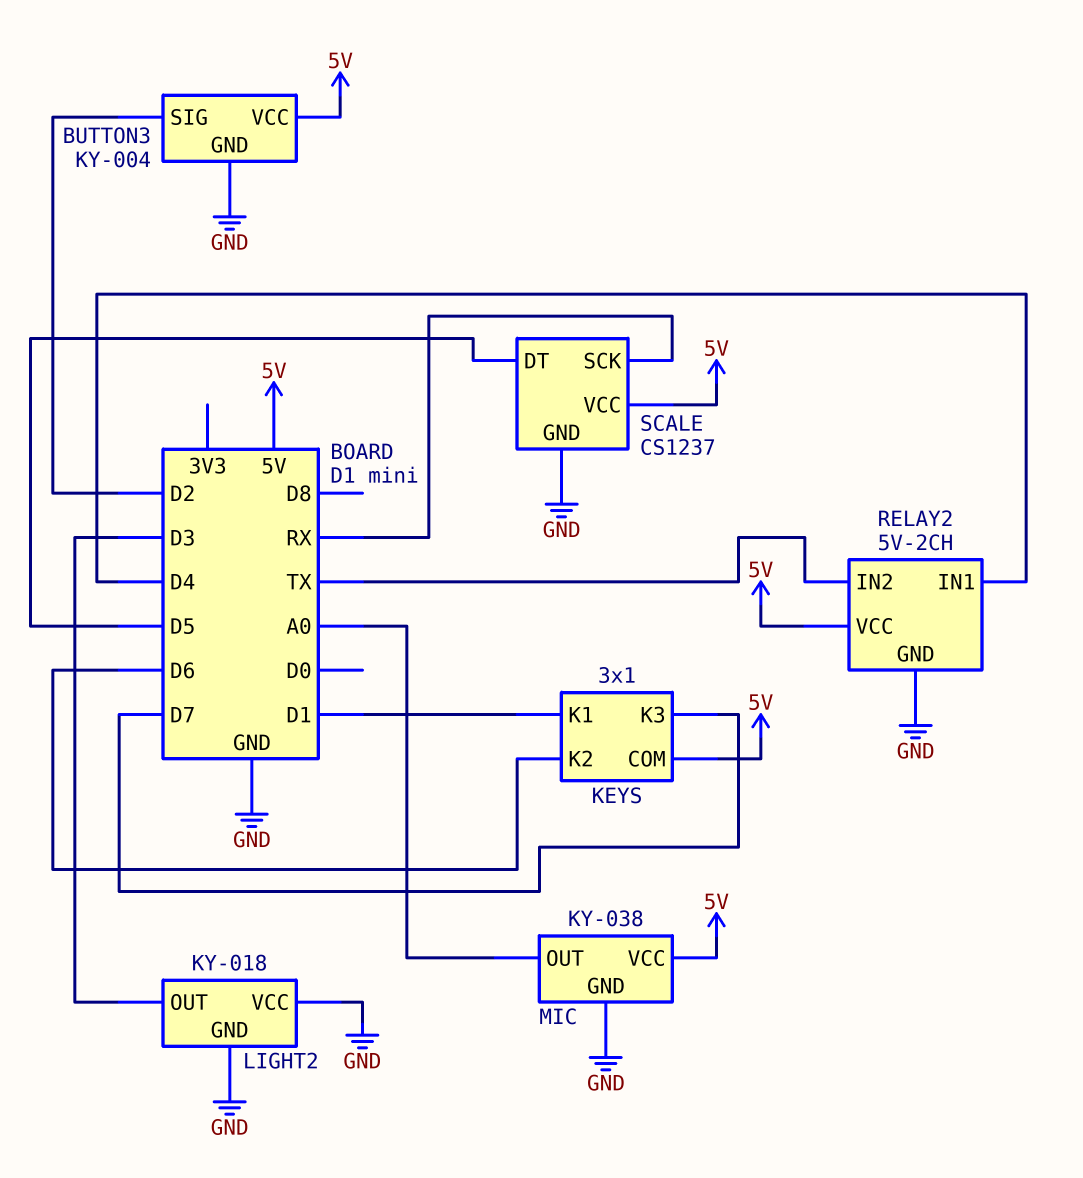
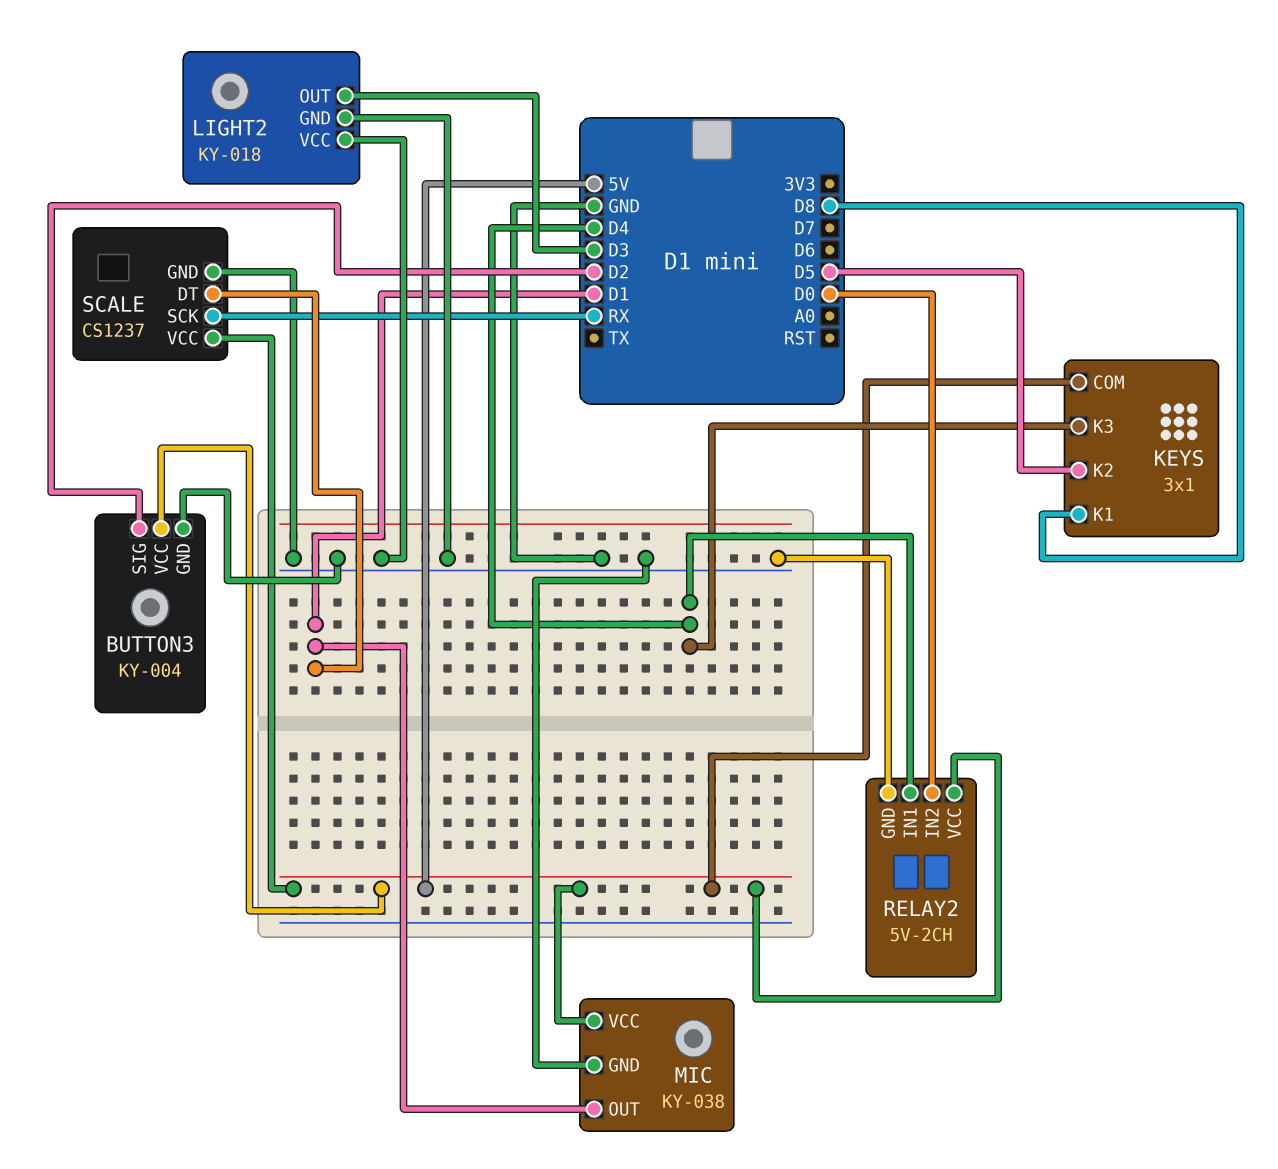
KEYS pin K1: D1 -> D8
KEYS pin K2: D6 -> D5
KEYS pin K3: D7 -> D4
MIC pin OUT: A0 -> D1
RELAY2 pin IN2: TX -> D0
SCALE pin DT: D5 -> D1

